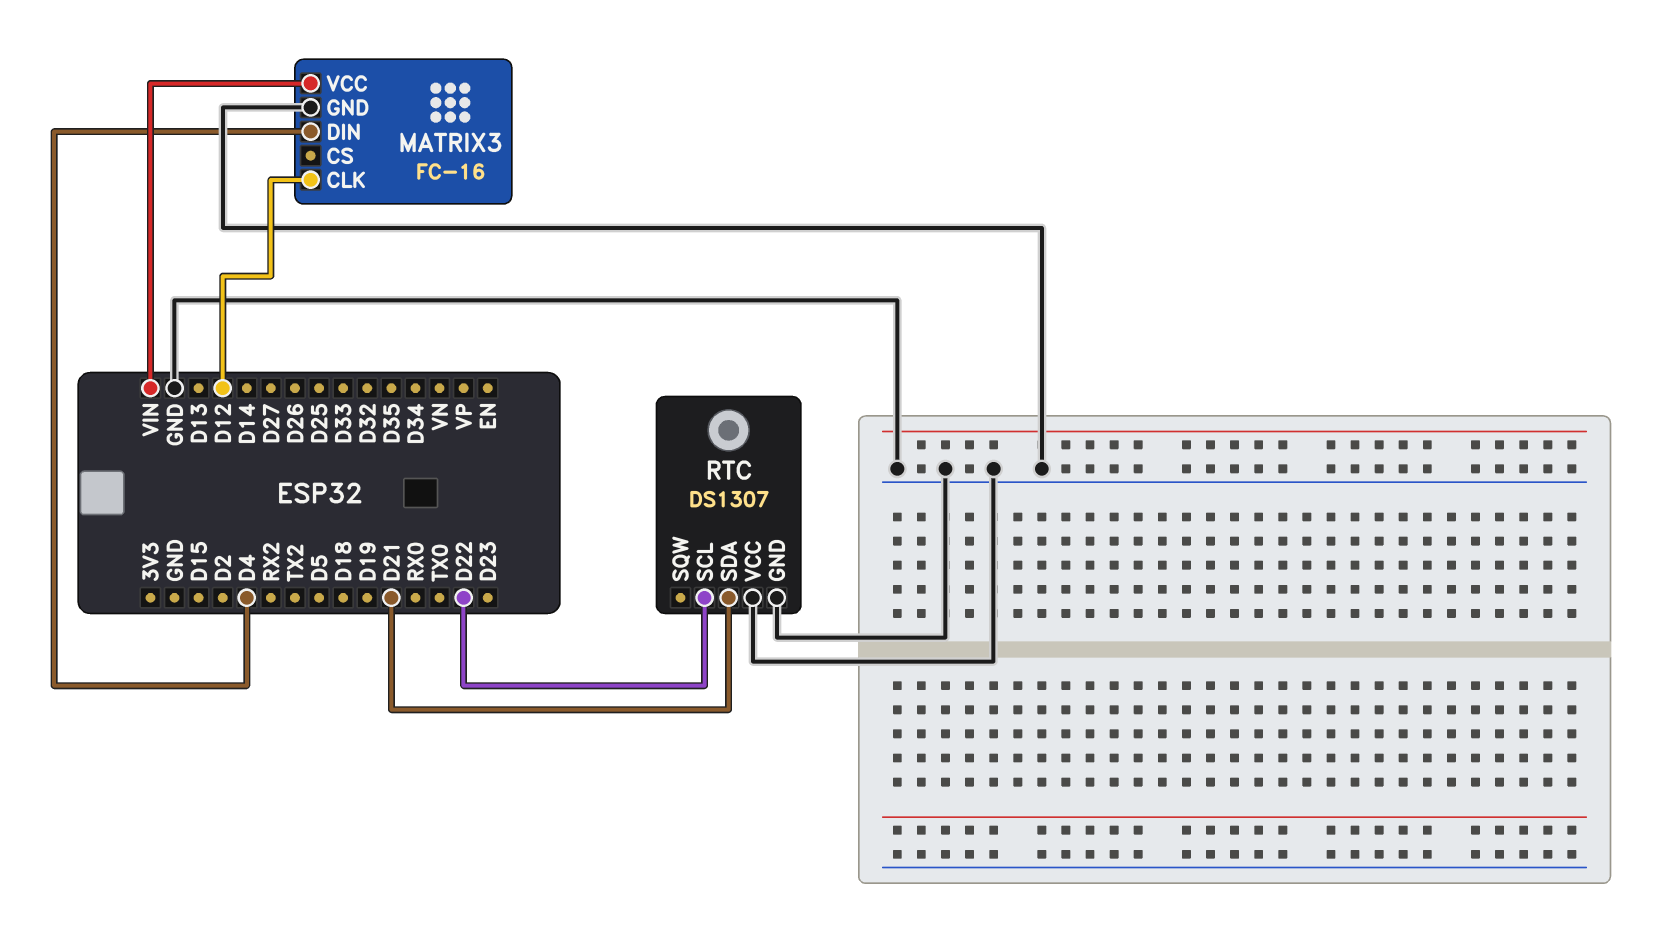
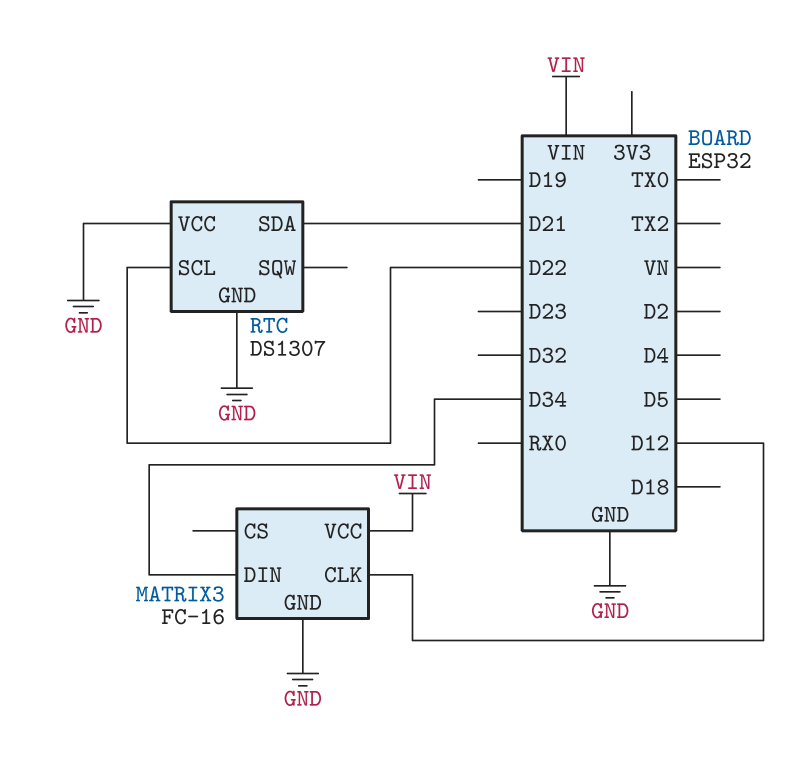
MATRIX3 pin DIN: D4 -> D34

